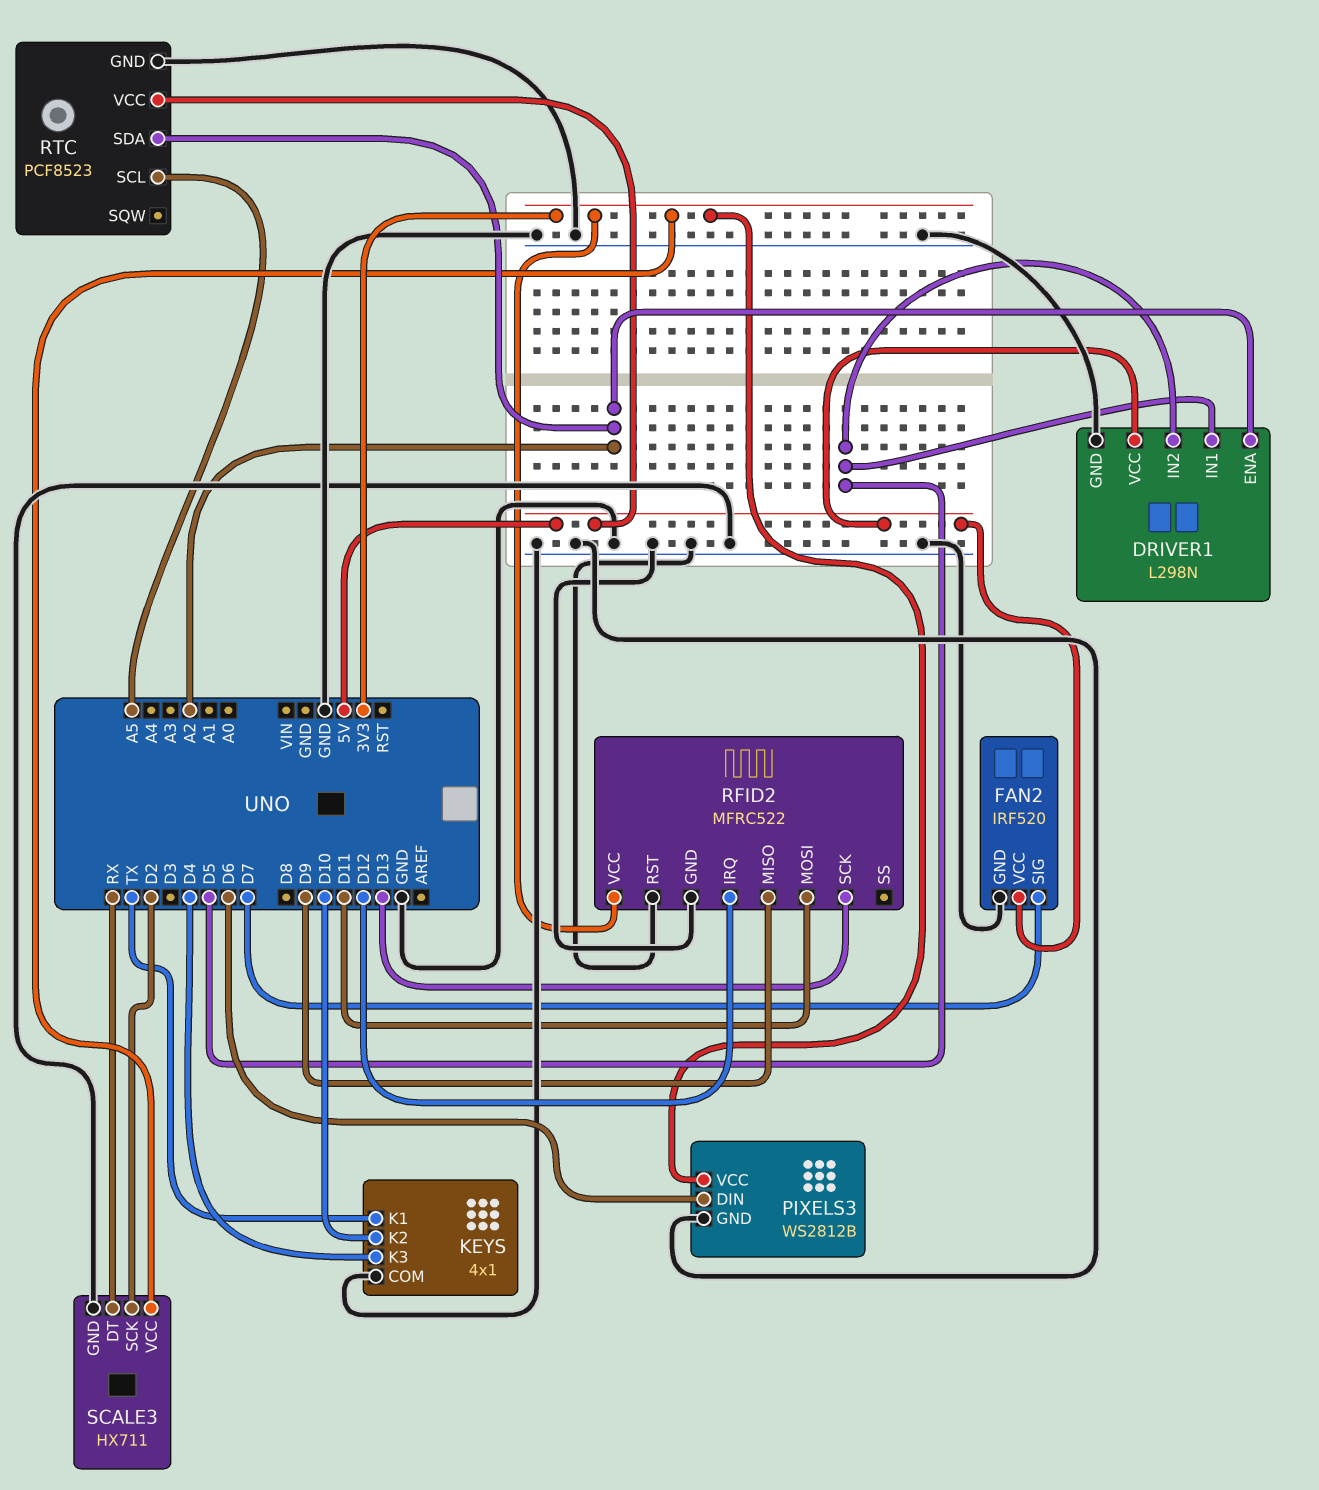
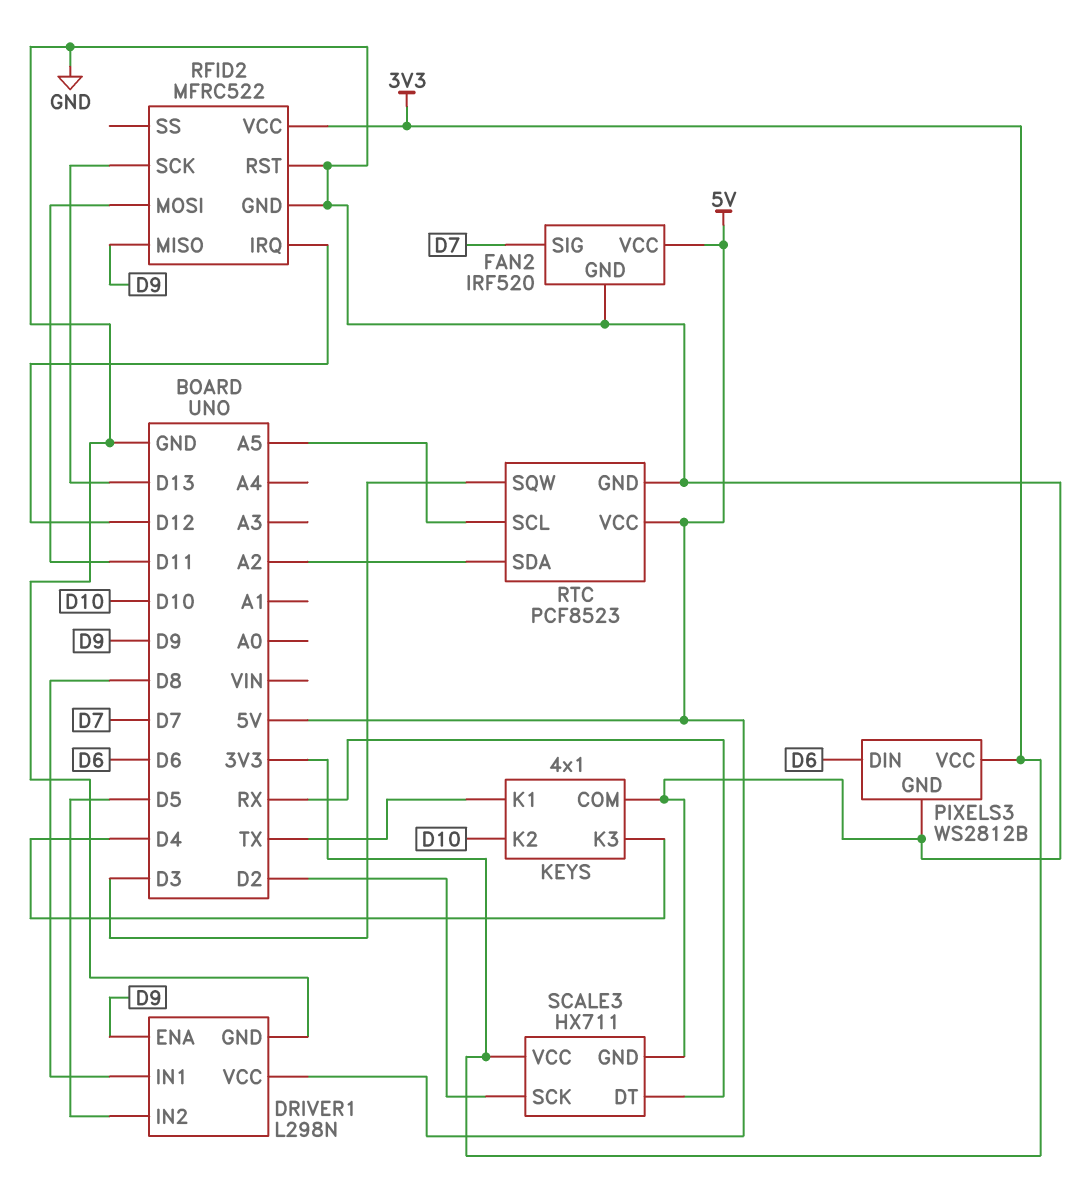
DRIVER1 pin ENA: A2 -> D9
DRIVER1 pin IN1: D5 -> D8
RTC pin SQW: none -> D3

